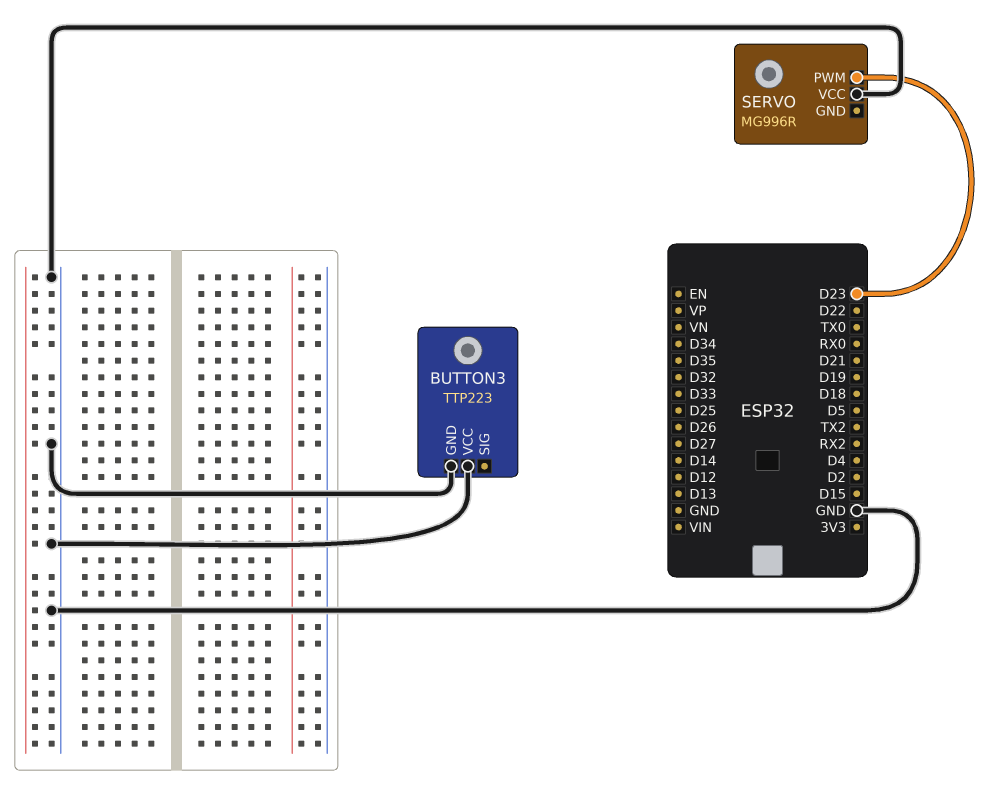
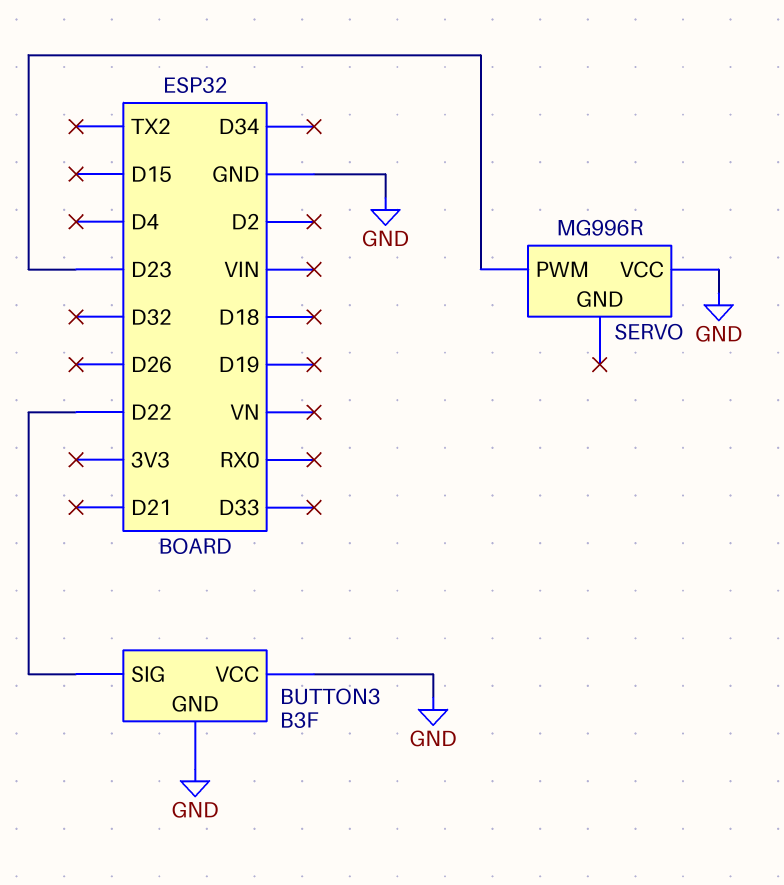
BUTTON3: TTP223 -> B3F
BUTTON3 pin SIG: none -> D22

